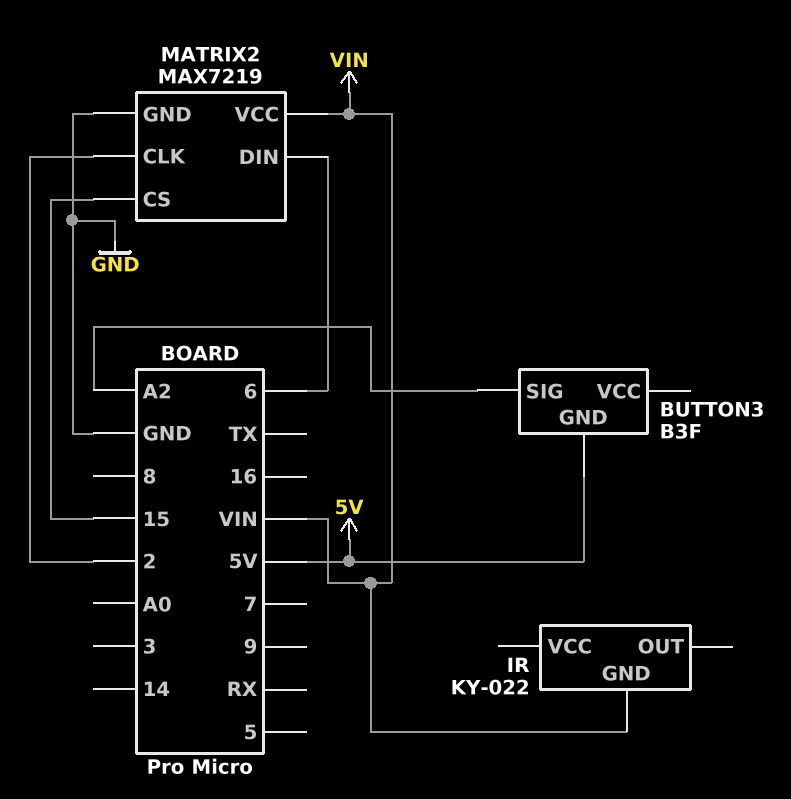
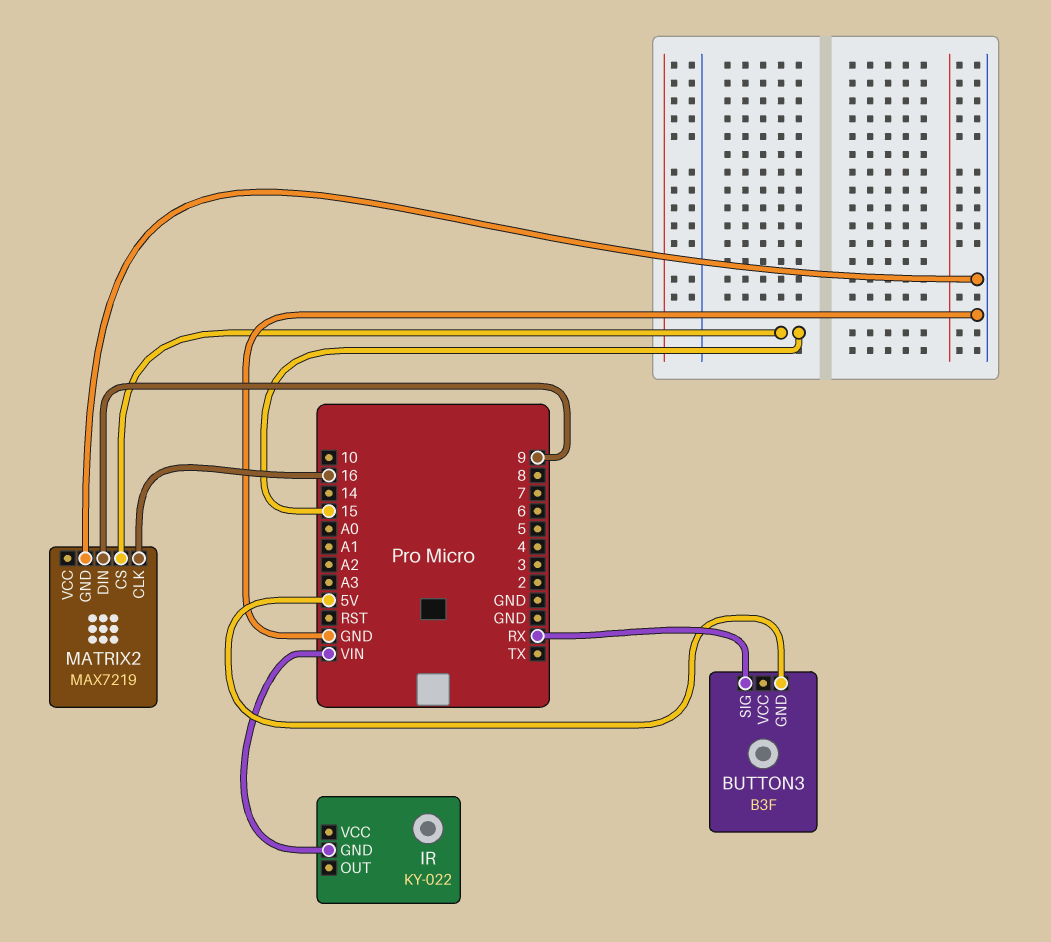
BUTTON3 pin SIG: A2 -> RX
MATRIX2 pin CLK: 2 -> 16
MATRIX2 pin DIN: 6 -> 9
MATRIX2 pin VCC: VIN -> none

